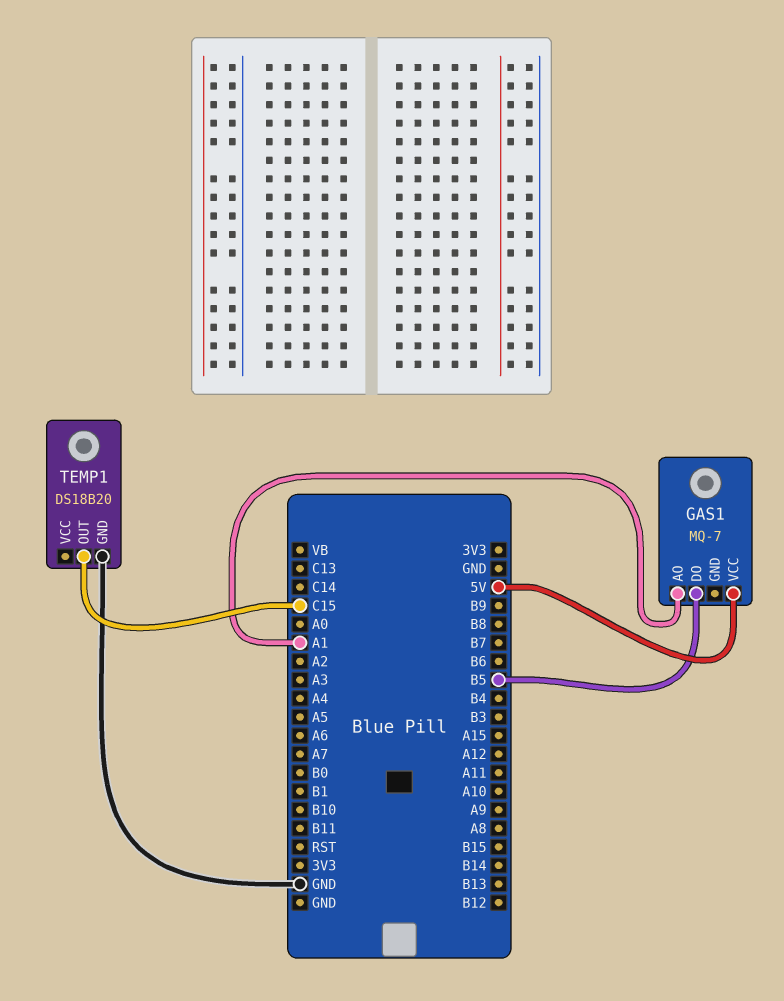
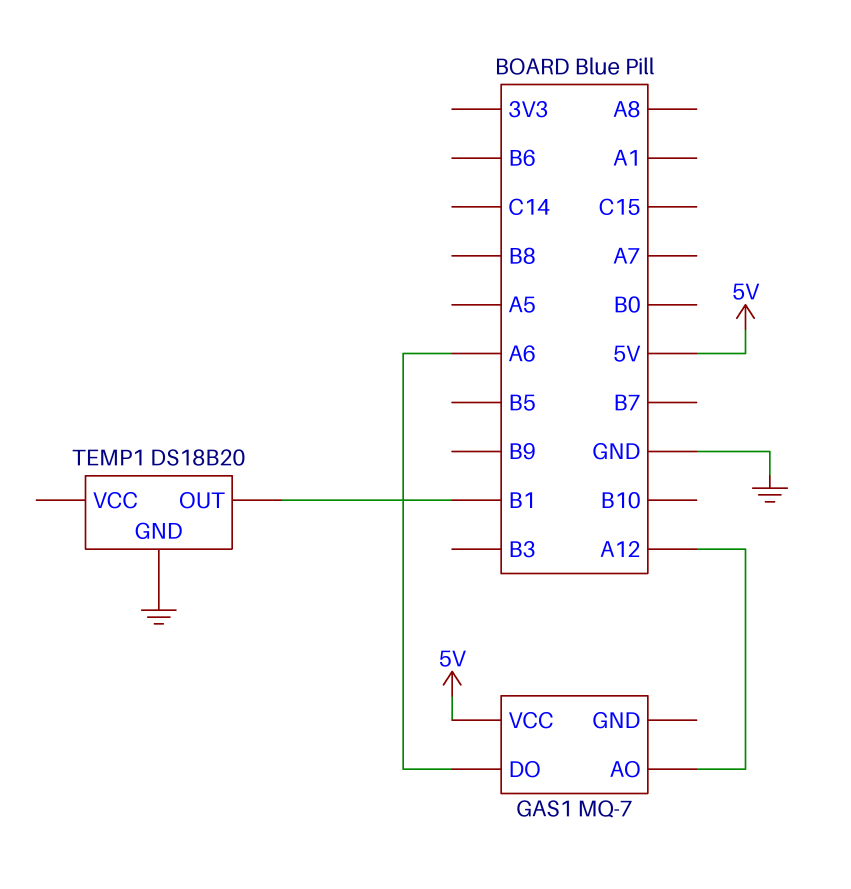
GAS1 pin AO: A1 -> A12
GAS1 pin DO: B5 -> A6
TEMP1 pin OUT: C15 -> B1

